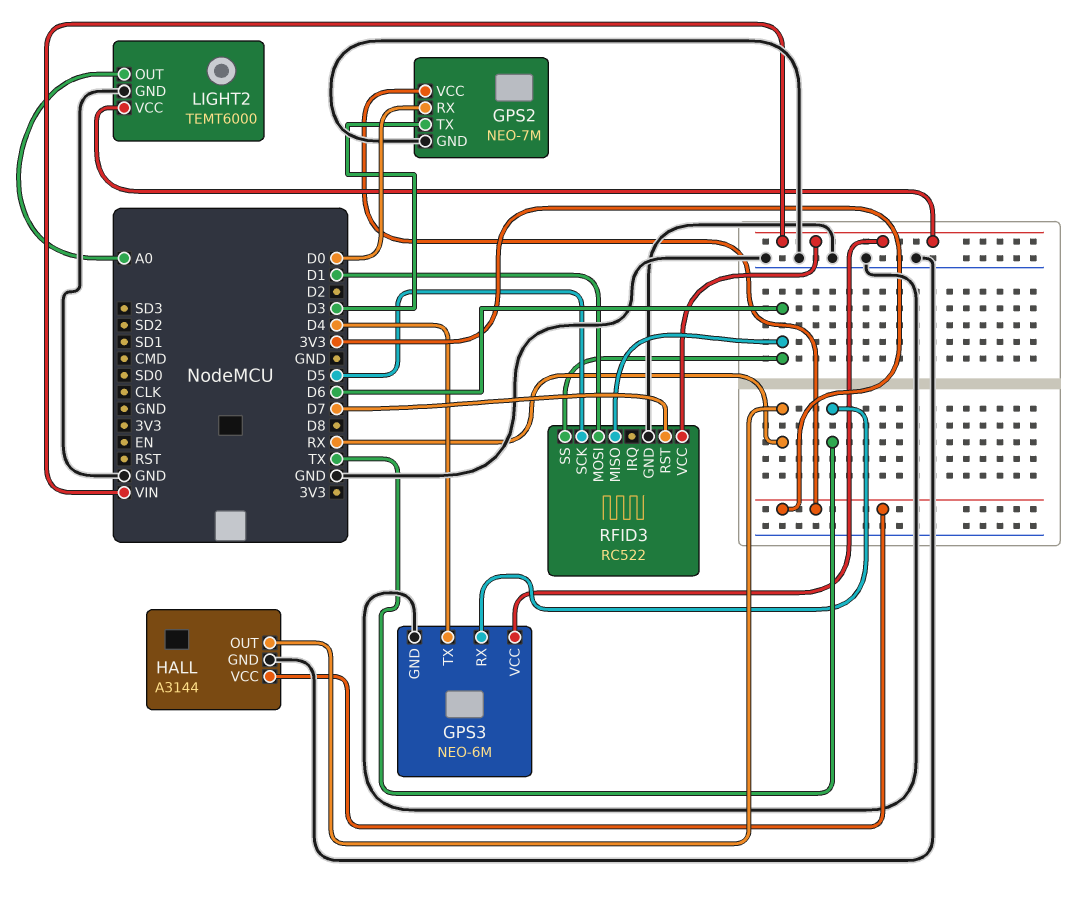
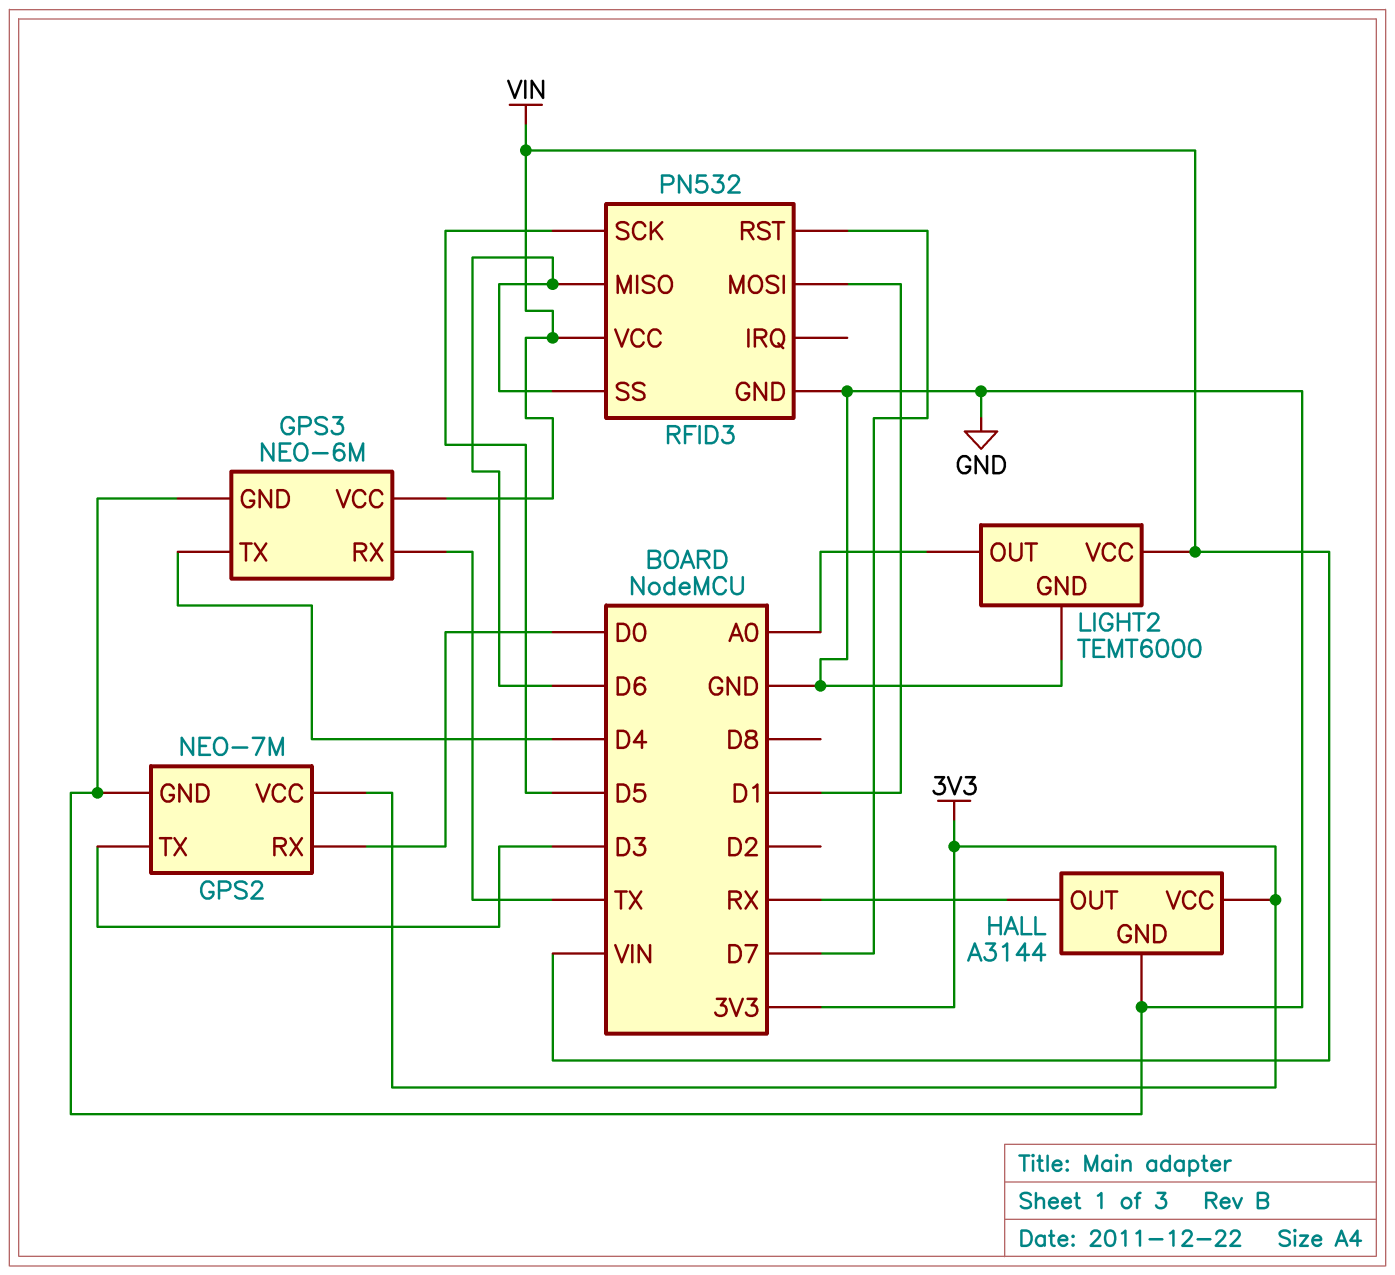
RFID3: RC522 -> PN532

